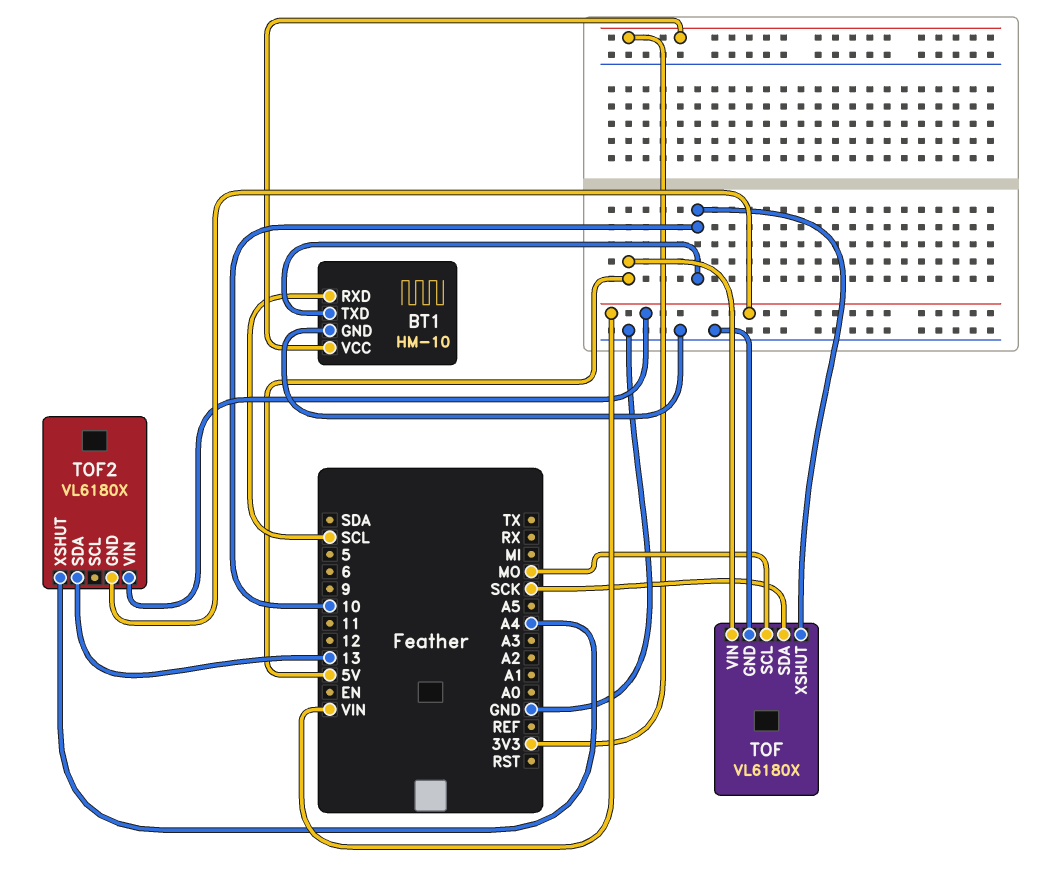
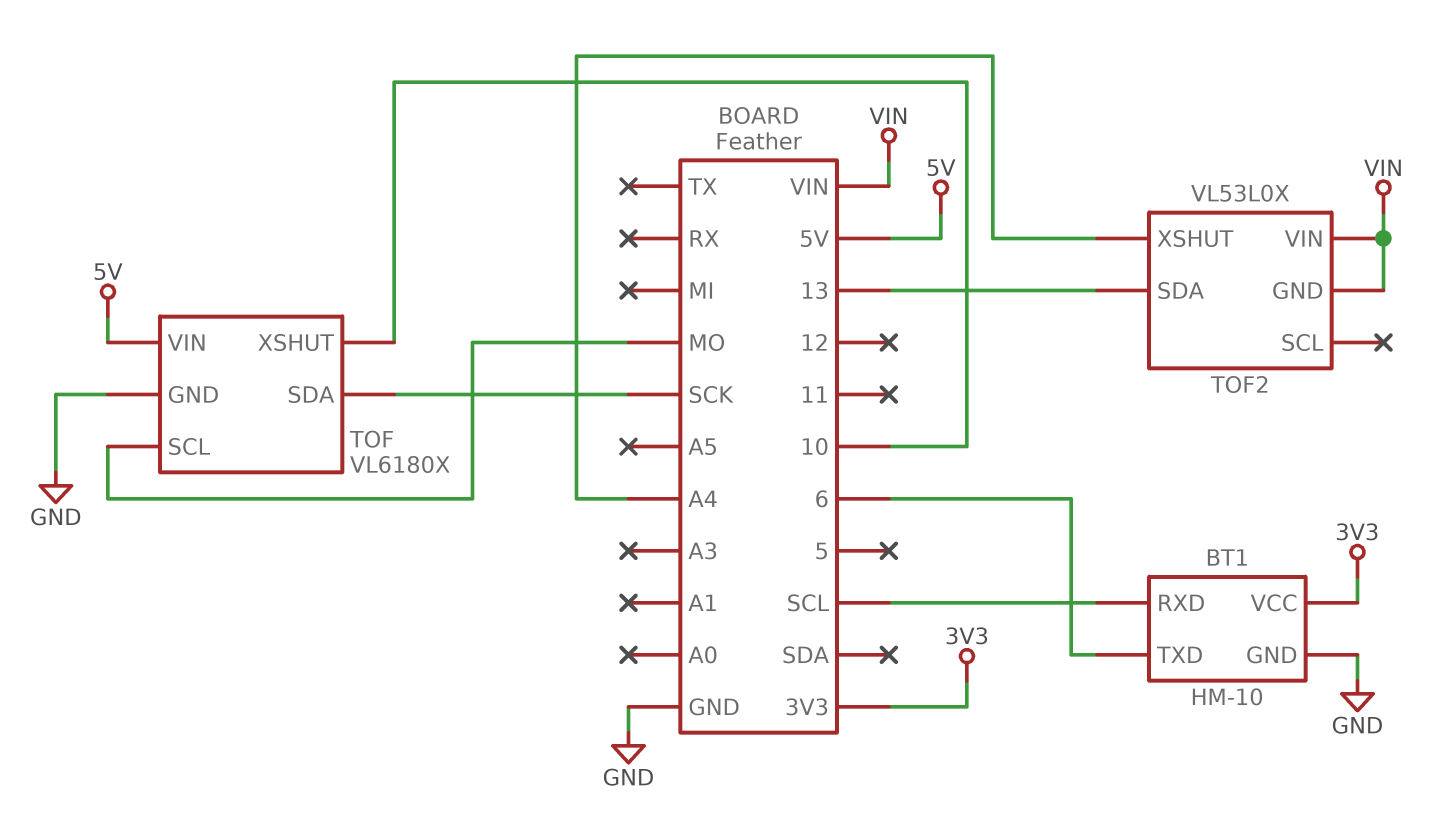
BT1 pin TXD: 10 -> 6
TOF2: VL6180X -> VL53L0X

